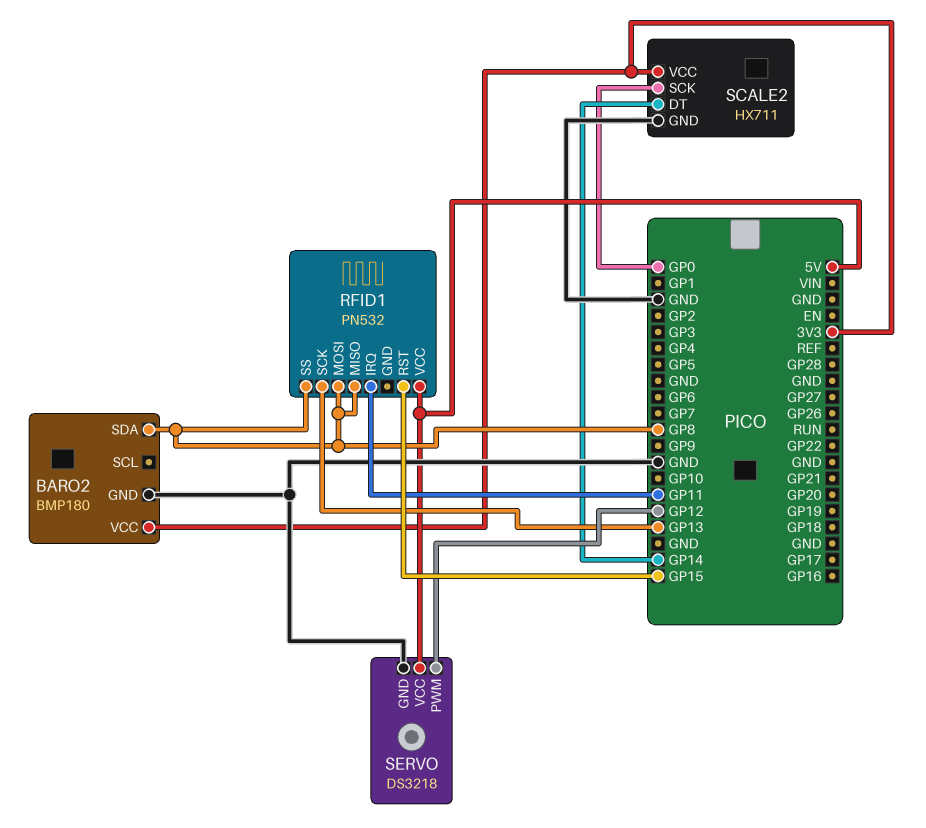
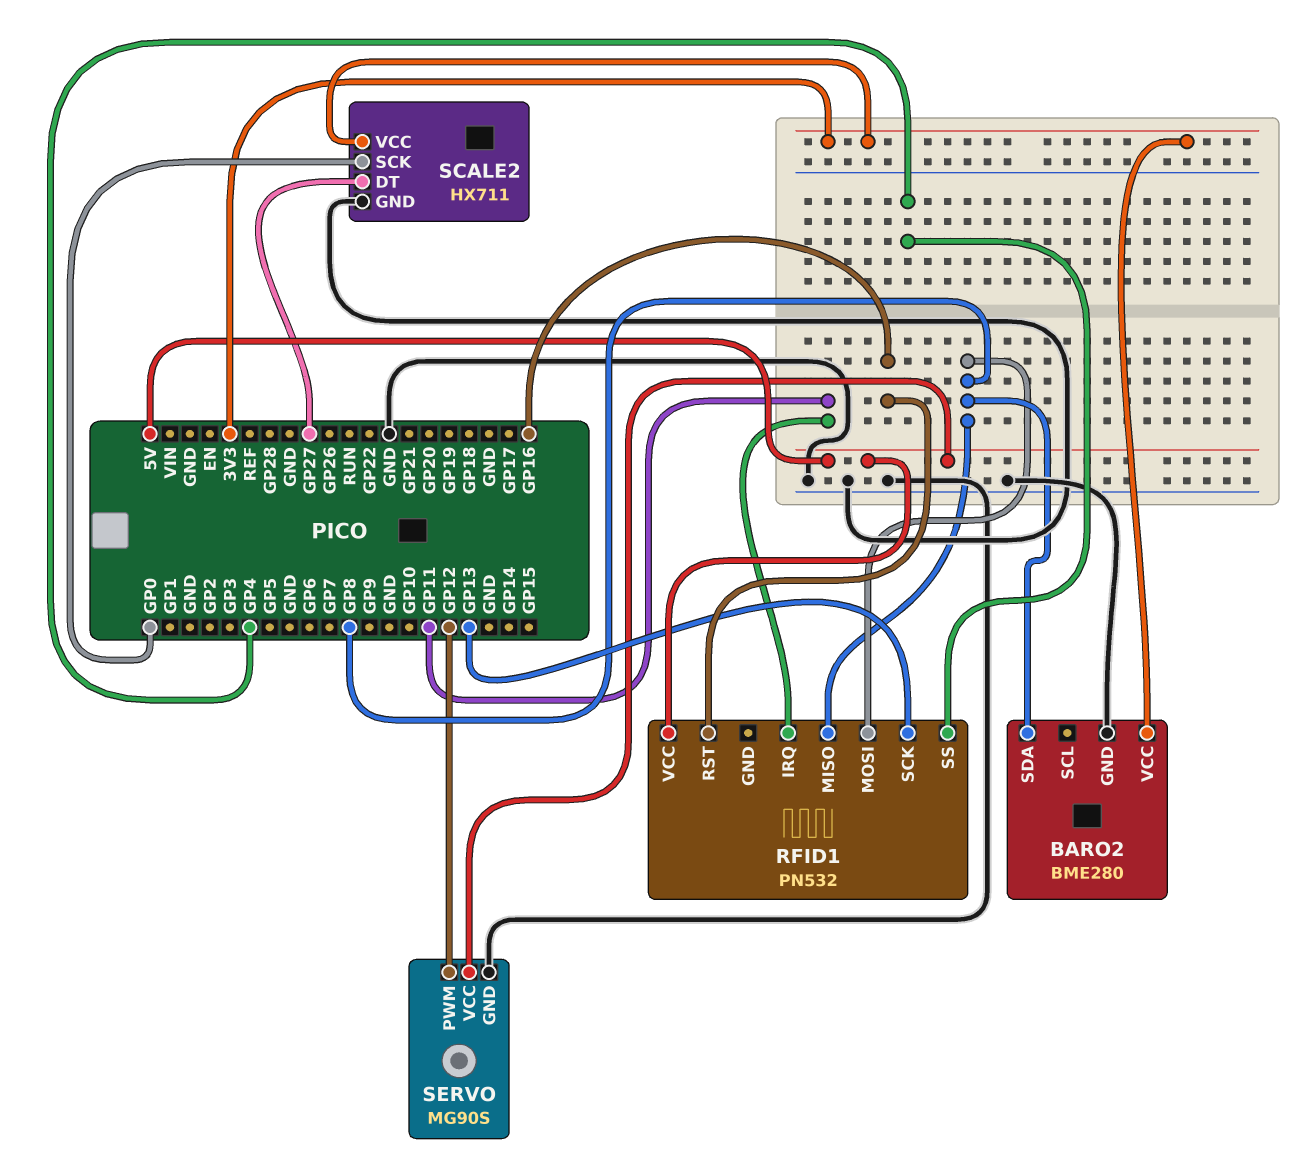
BARO2: BMP180 -> BME280
RFID1 pin RST: GP15 -> GP16
RFID1 pin SS: GP8 -> GP4
SCALE2 pin DT: GP14 -> GP27
SERVO: DS3218 -> MG90S

